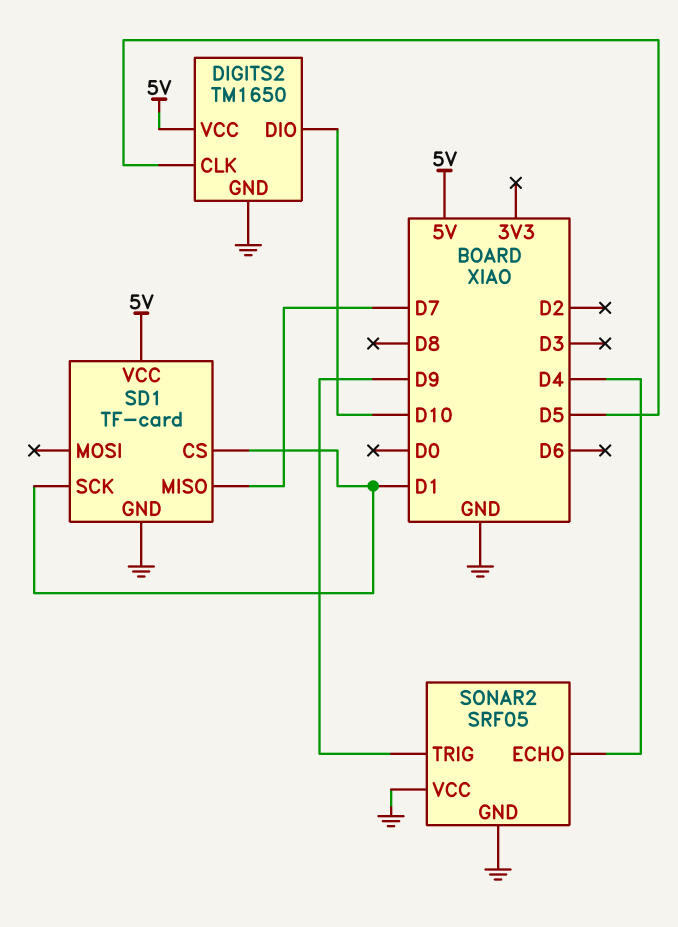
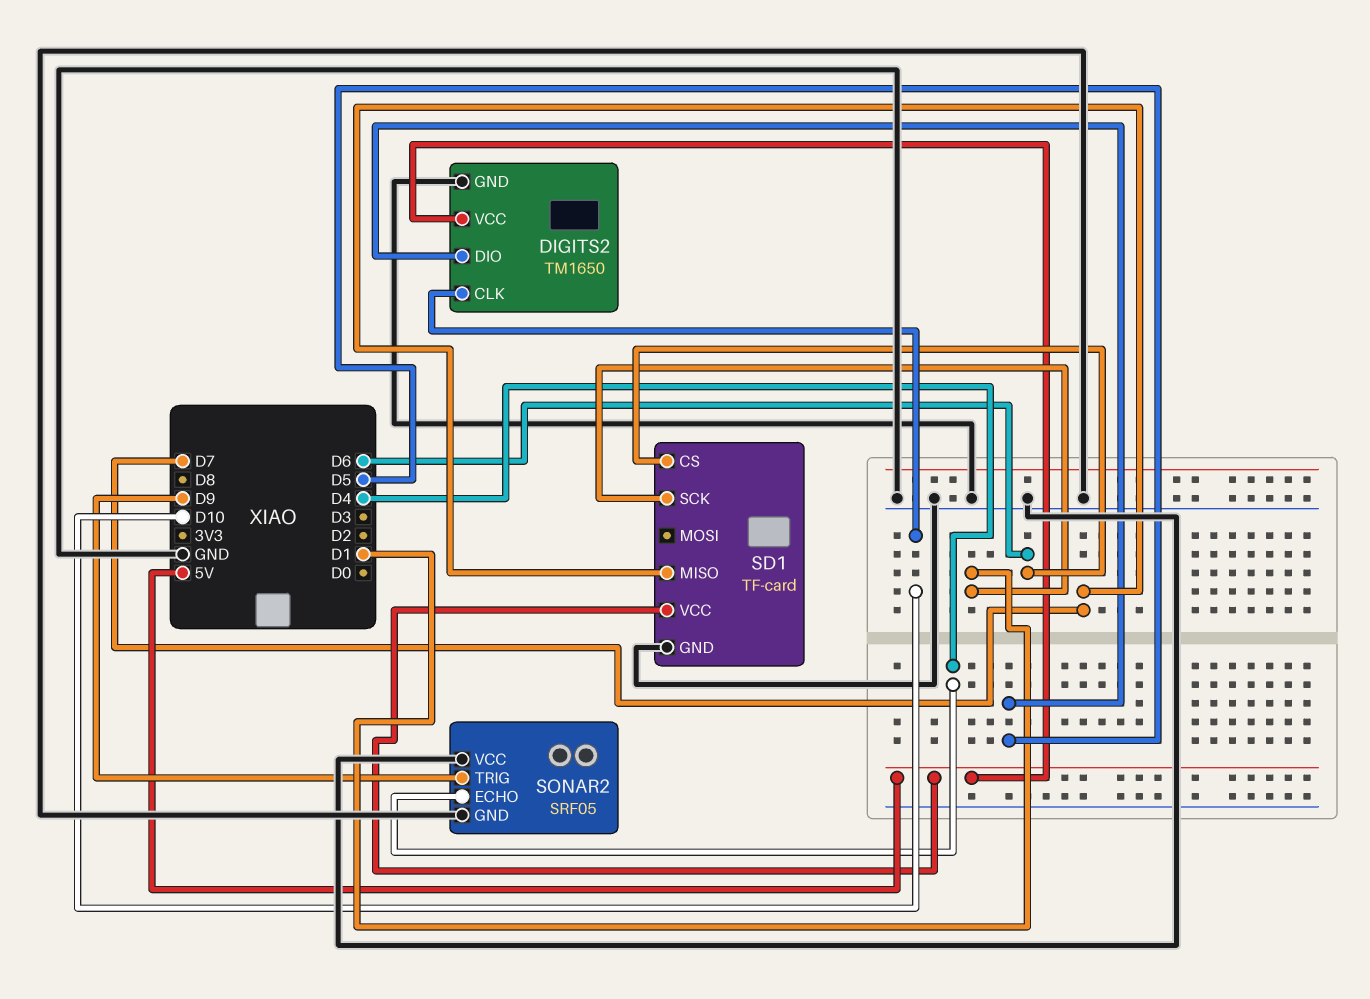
DIGITS2 pin CLK: D5 -> D10
DIGITS2 pin DIO: D10 -> D5
SD1 pin CS: D1 -> D6

